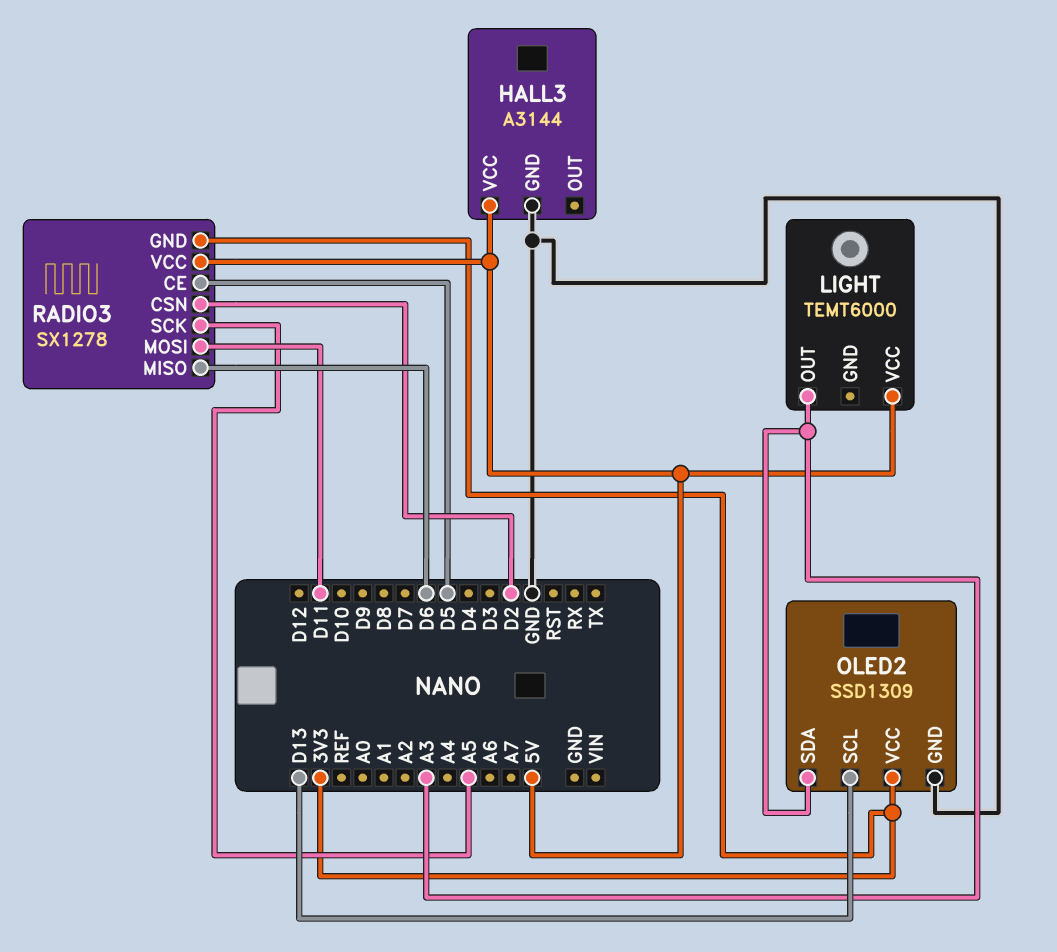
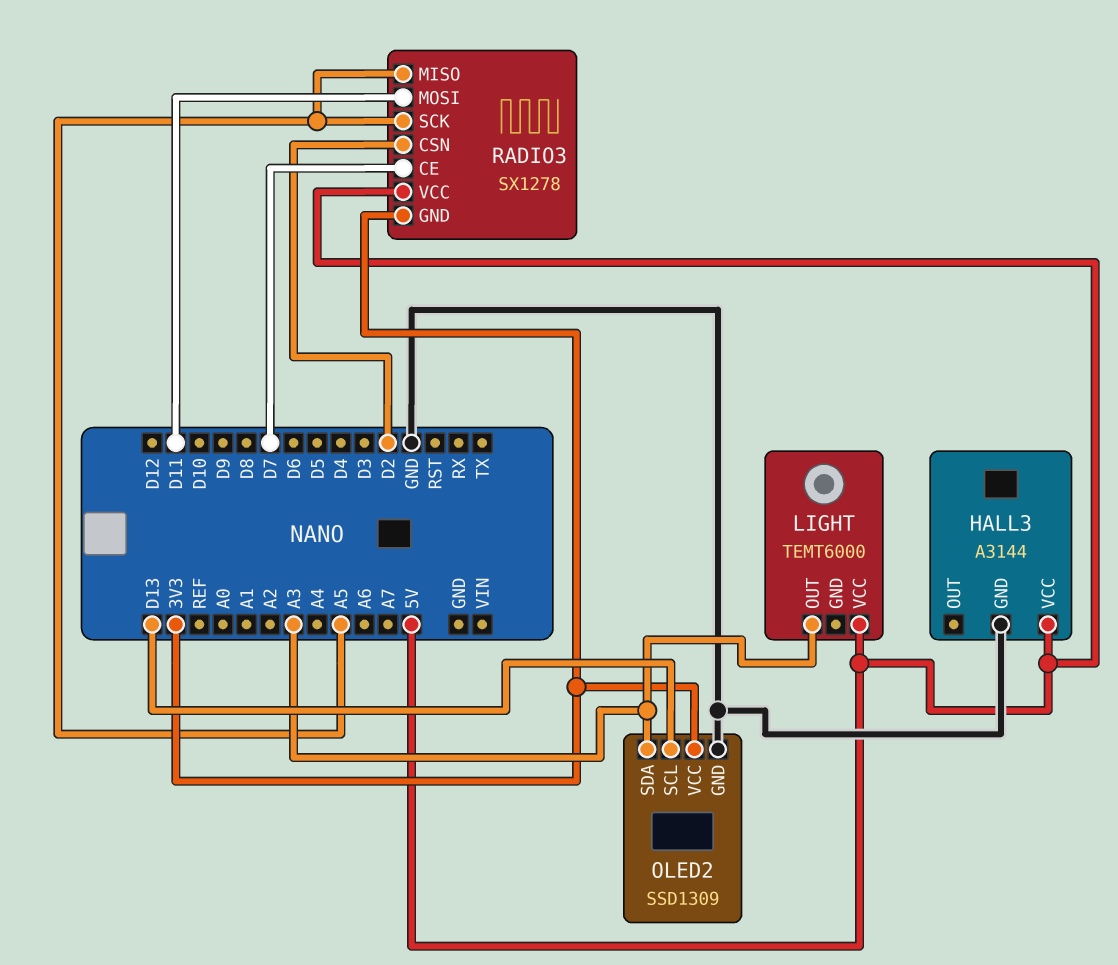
RADIO3 pin CE: D5 -> D7
RADIO3 pin MISO: D6 -> A5

